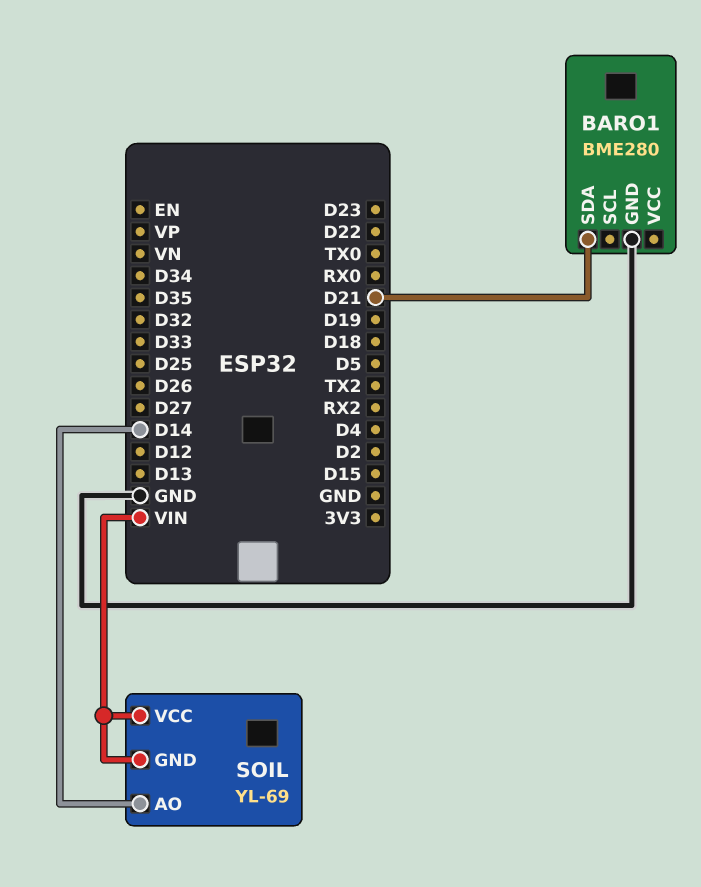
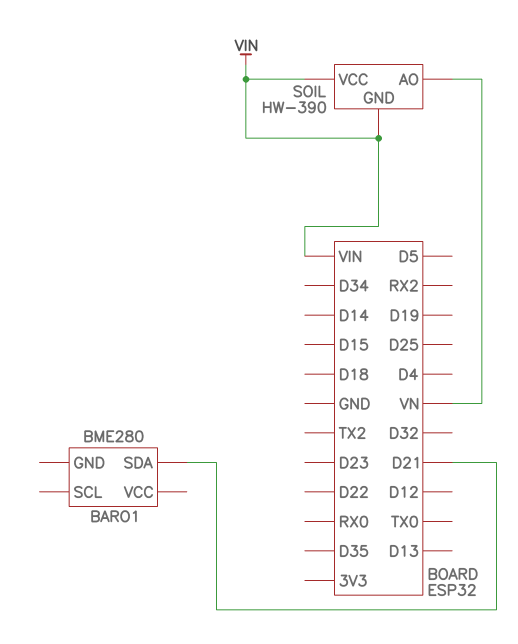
BARO1 pin GND: GND -> none
SOIL: YL-69 -> HW-390
SOIL pin AO: D14 -> VN

